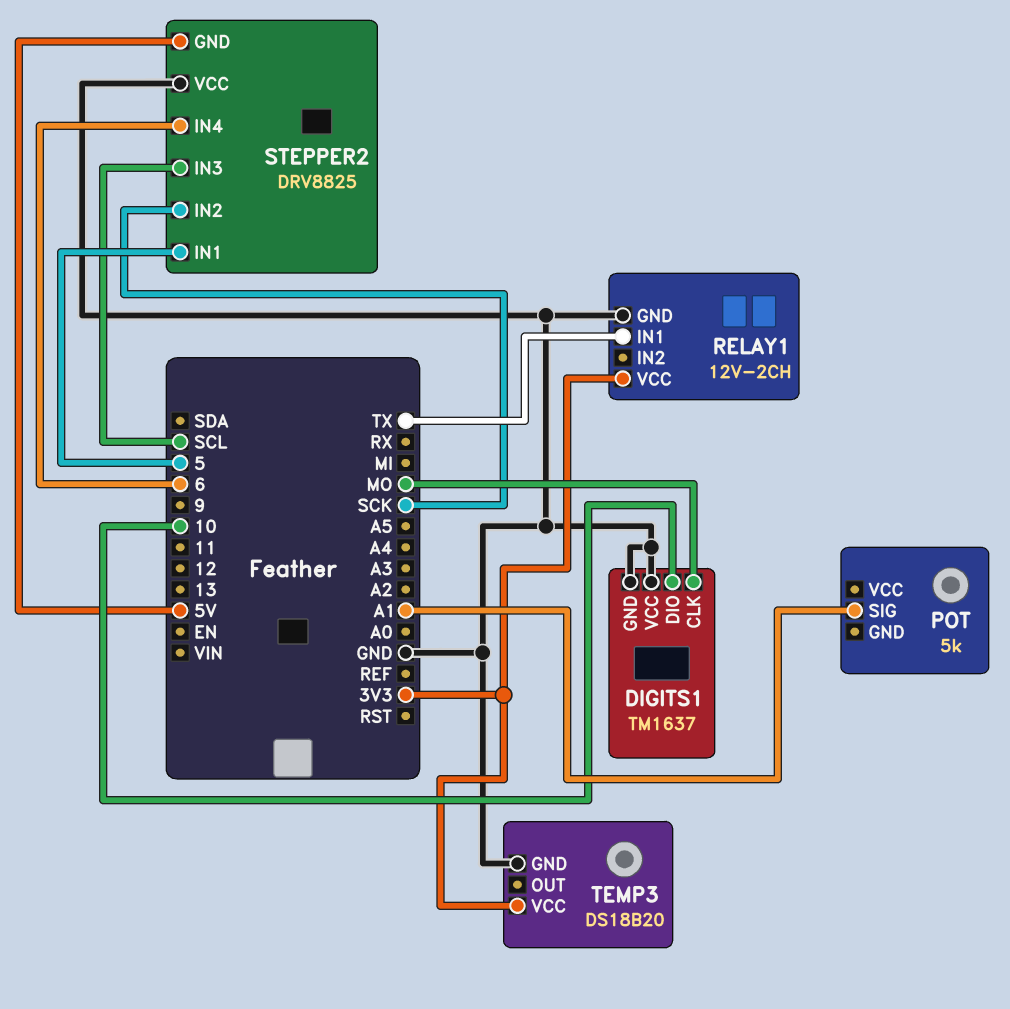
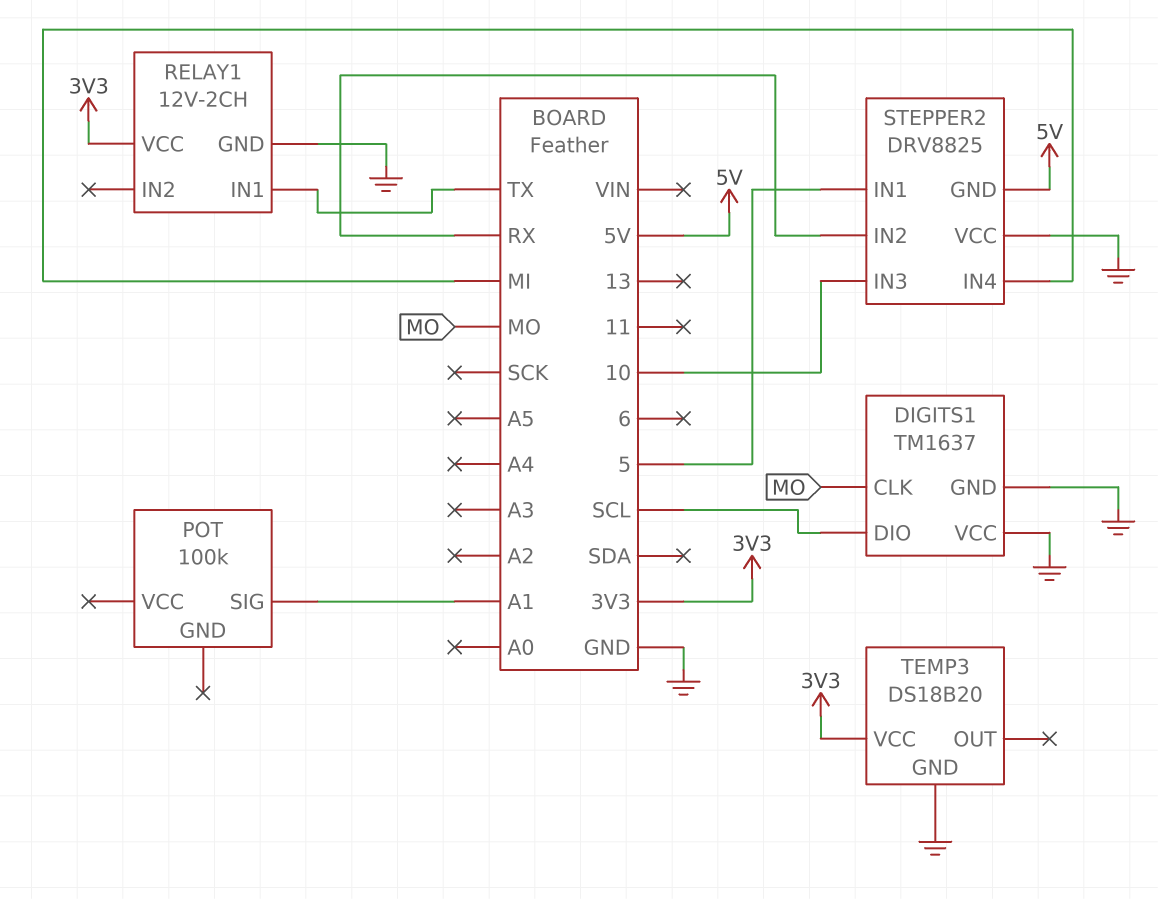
DIGITS1 pin DIO: 10 -> SCL
POT: 5k -> 100k
STEPPER2 pin IN2: SCK -> RX
STEPPER2 pin IN3: SCL -> 10
STEPPER2 pin IN4: 6 -> MI

